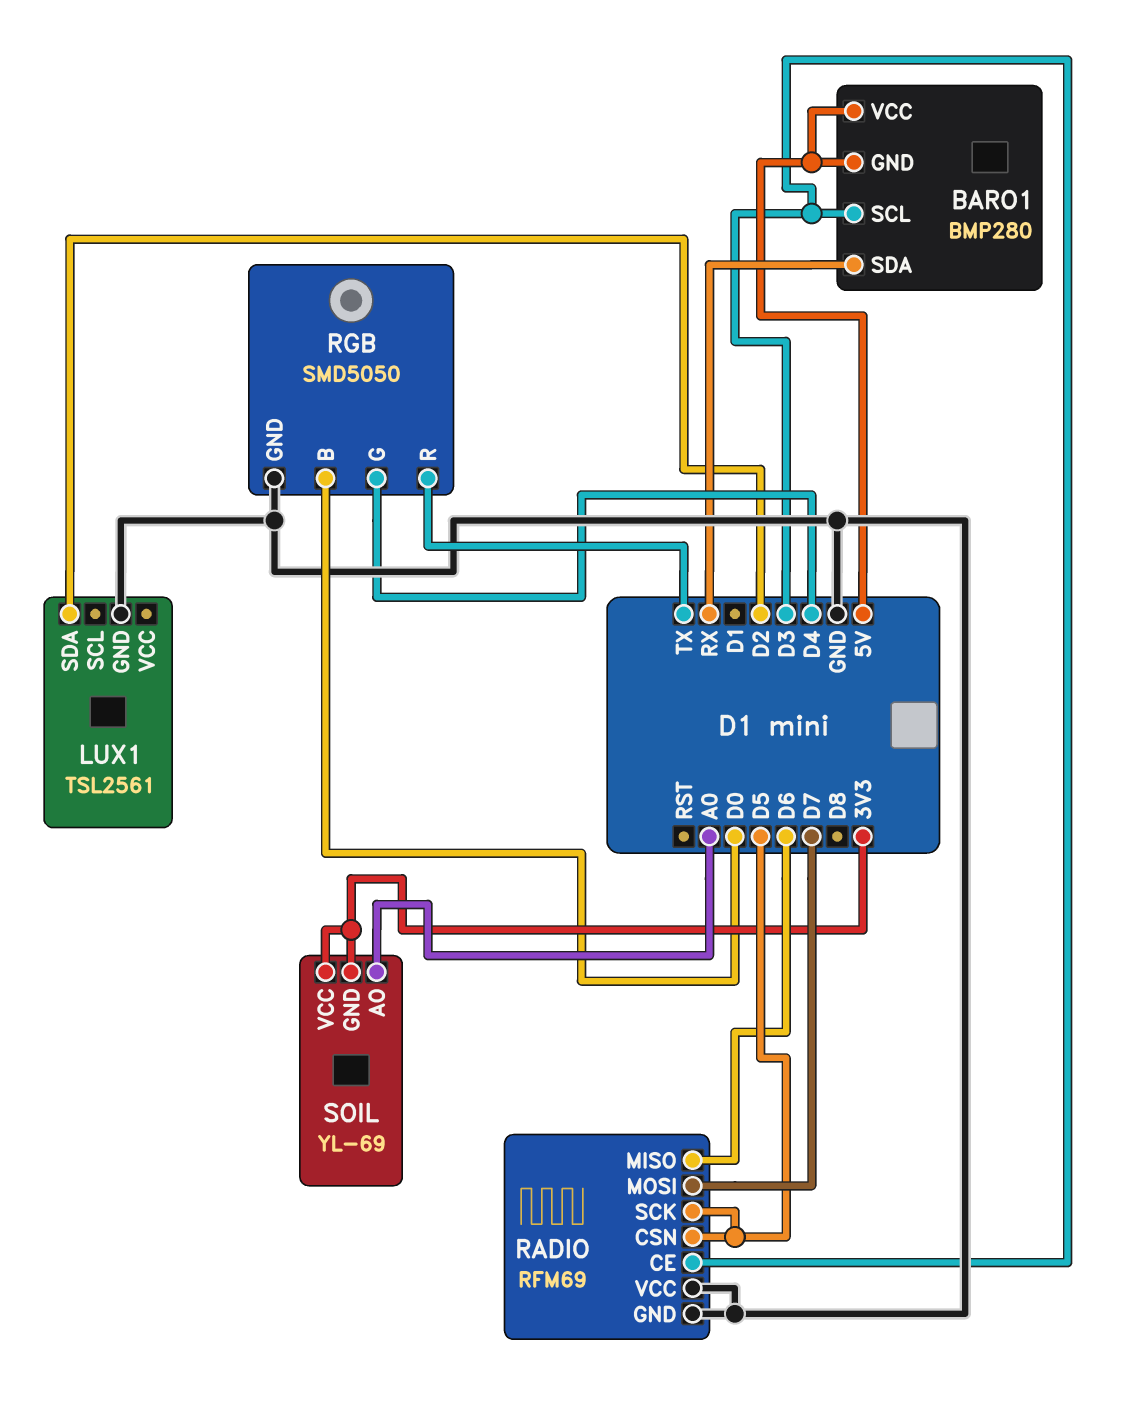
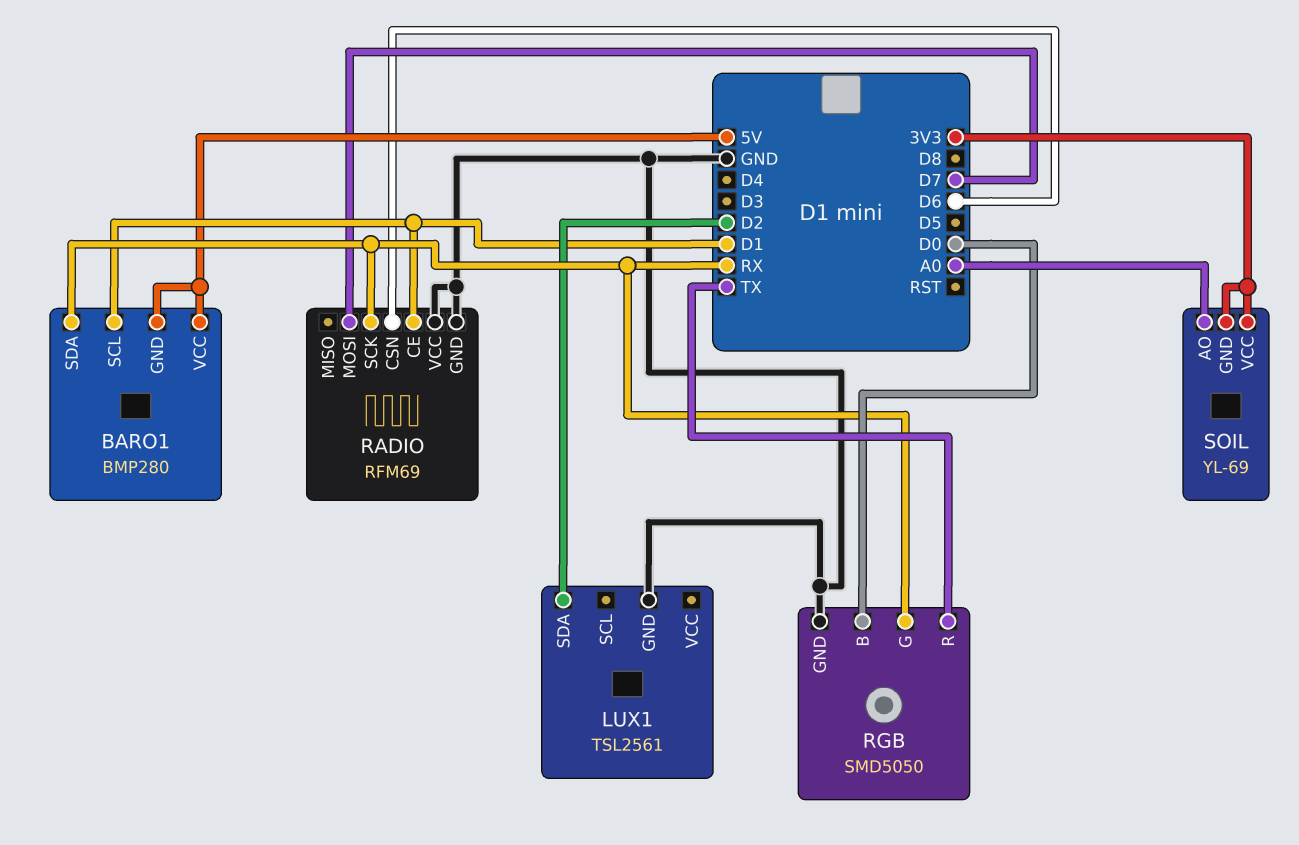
BARO1 pin SCL: D3 -> D1
RADIO pin CE: D3 -> D1
RADIO pin CSN: D5 -> D6
RADIO pin MISO: D6 -> none
RADIO pin SCK: D5 -> RX
RGB pin G: D4 -> RX

